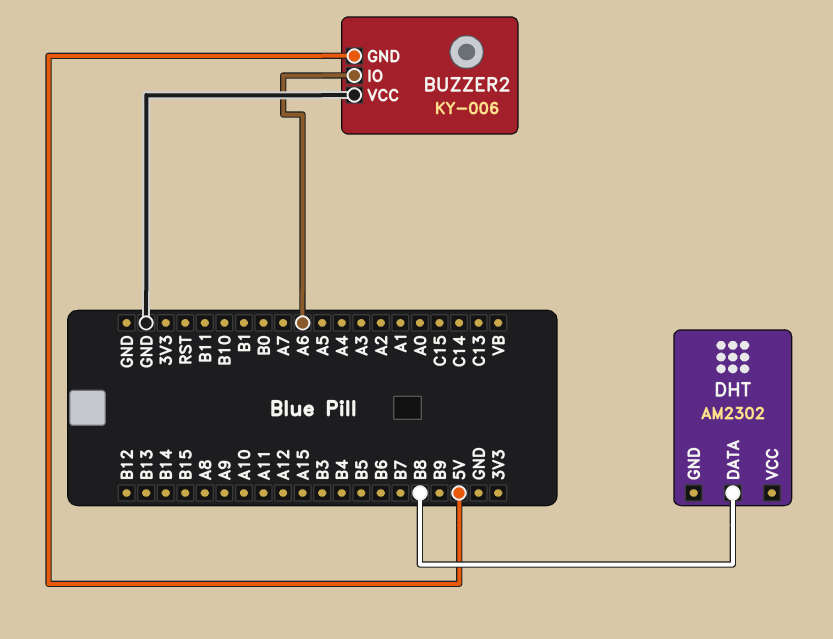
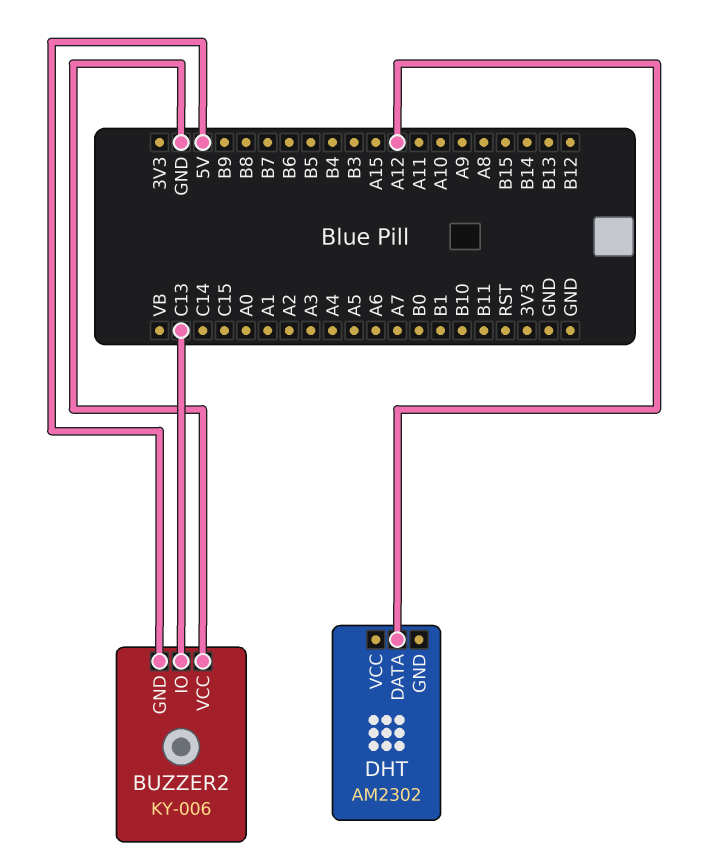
BUZZER2 pin IO: A6 -> C13
DHT pin DATA: B8 -> A12

